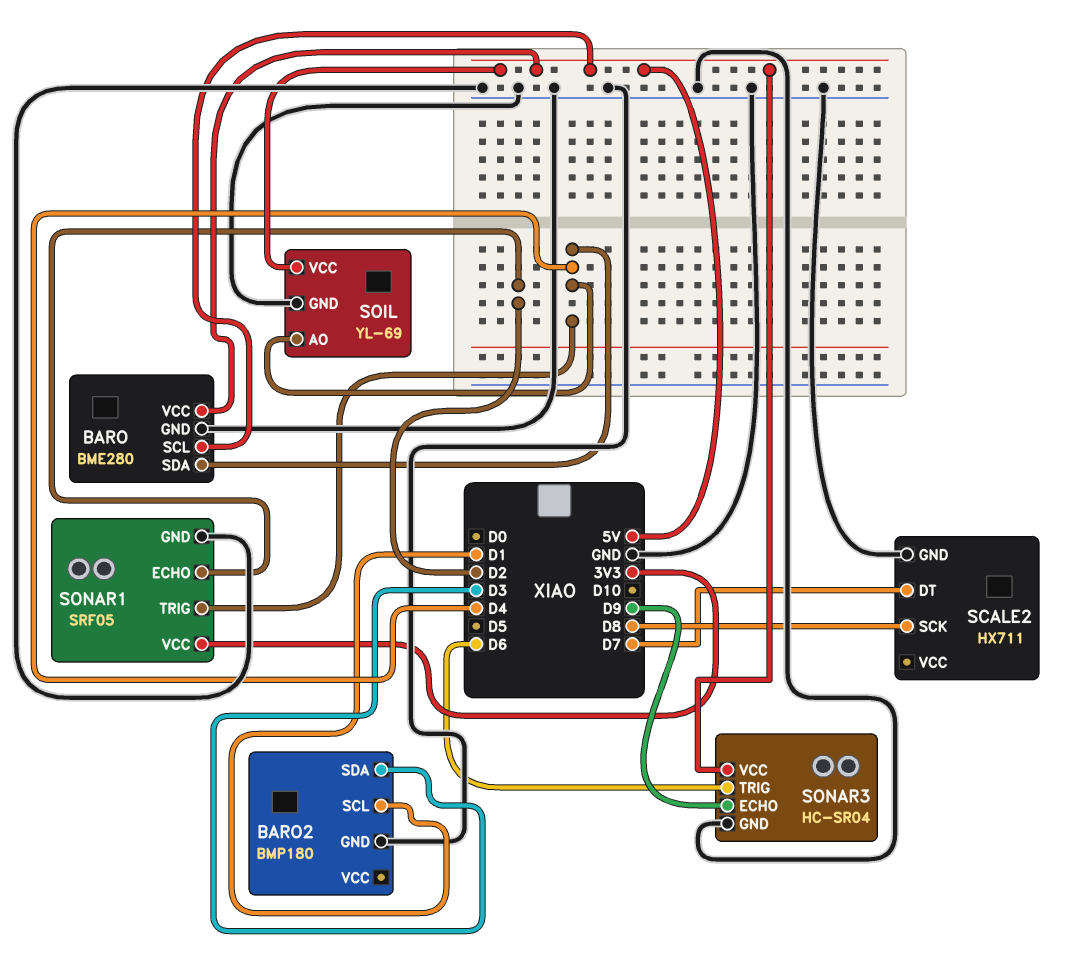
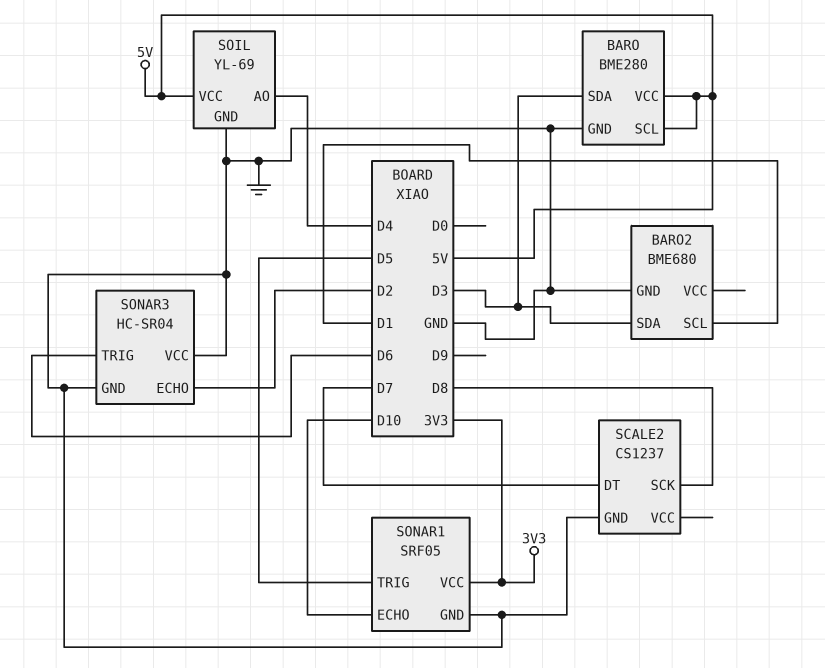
BARO pin SDA: D4 -> D3
BARO2: BMP180 -> BME680
SCALE2: HX711 -> CS1237
SONAR1 pin ECHO: D2 -> D10
SONAR1 pin TRIG: D4 -> D5
SONAR3 pin ECHO: D9 -> D2
SONAR3 pin VCC: 5V -> GND

